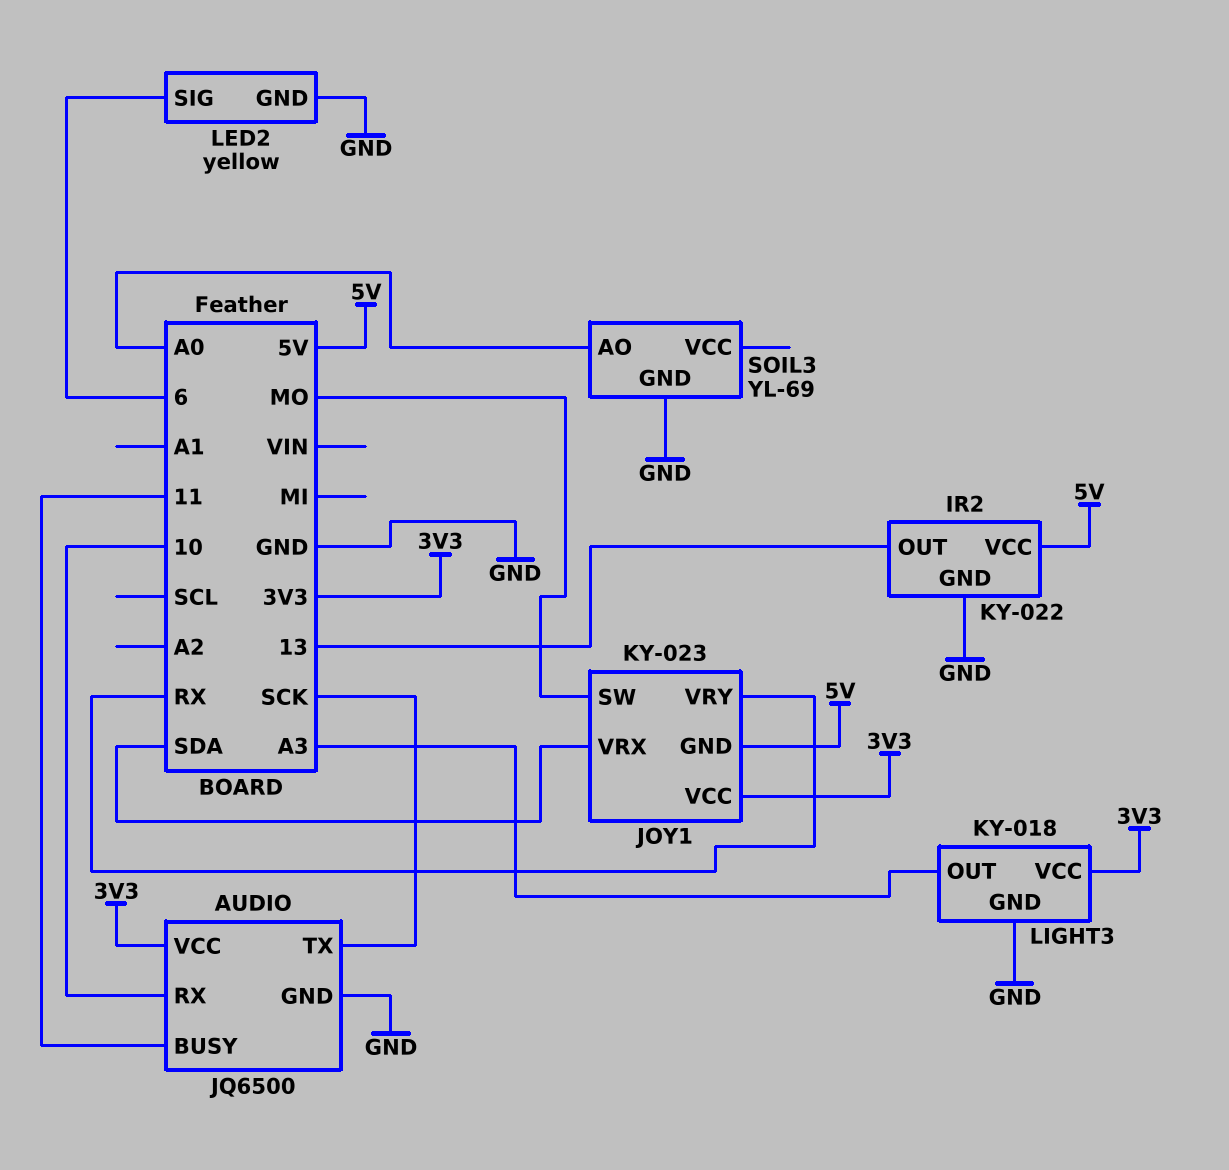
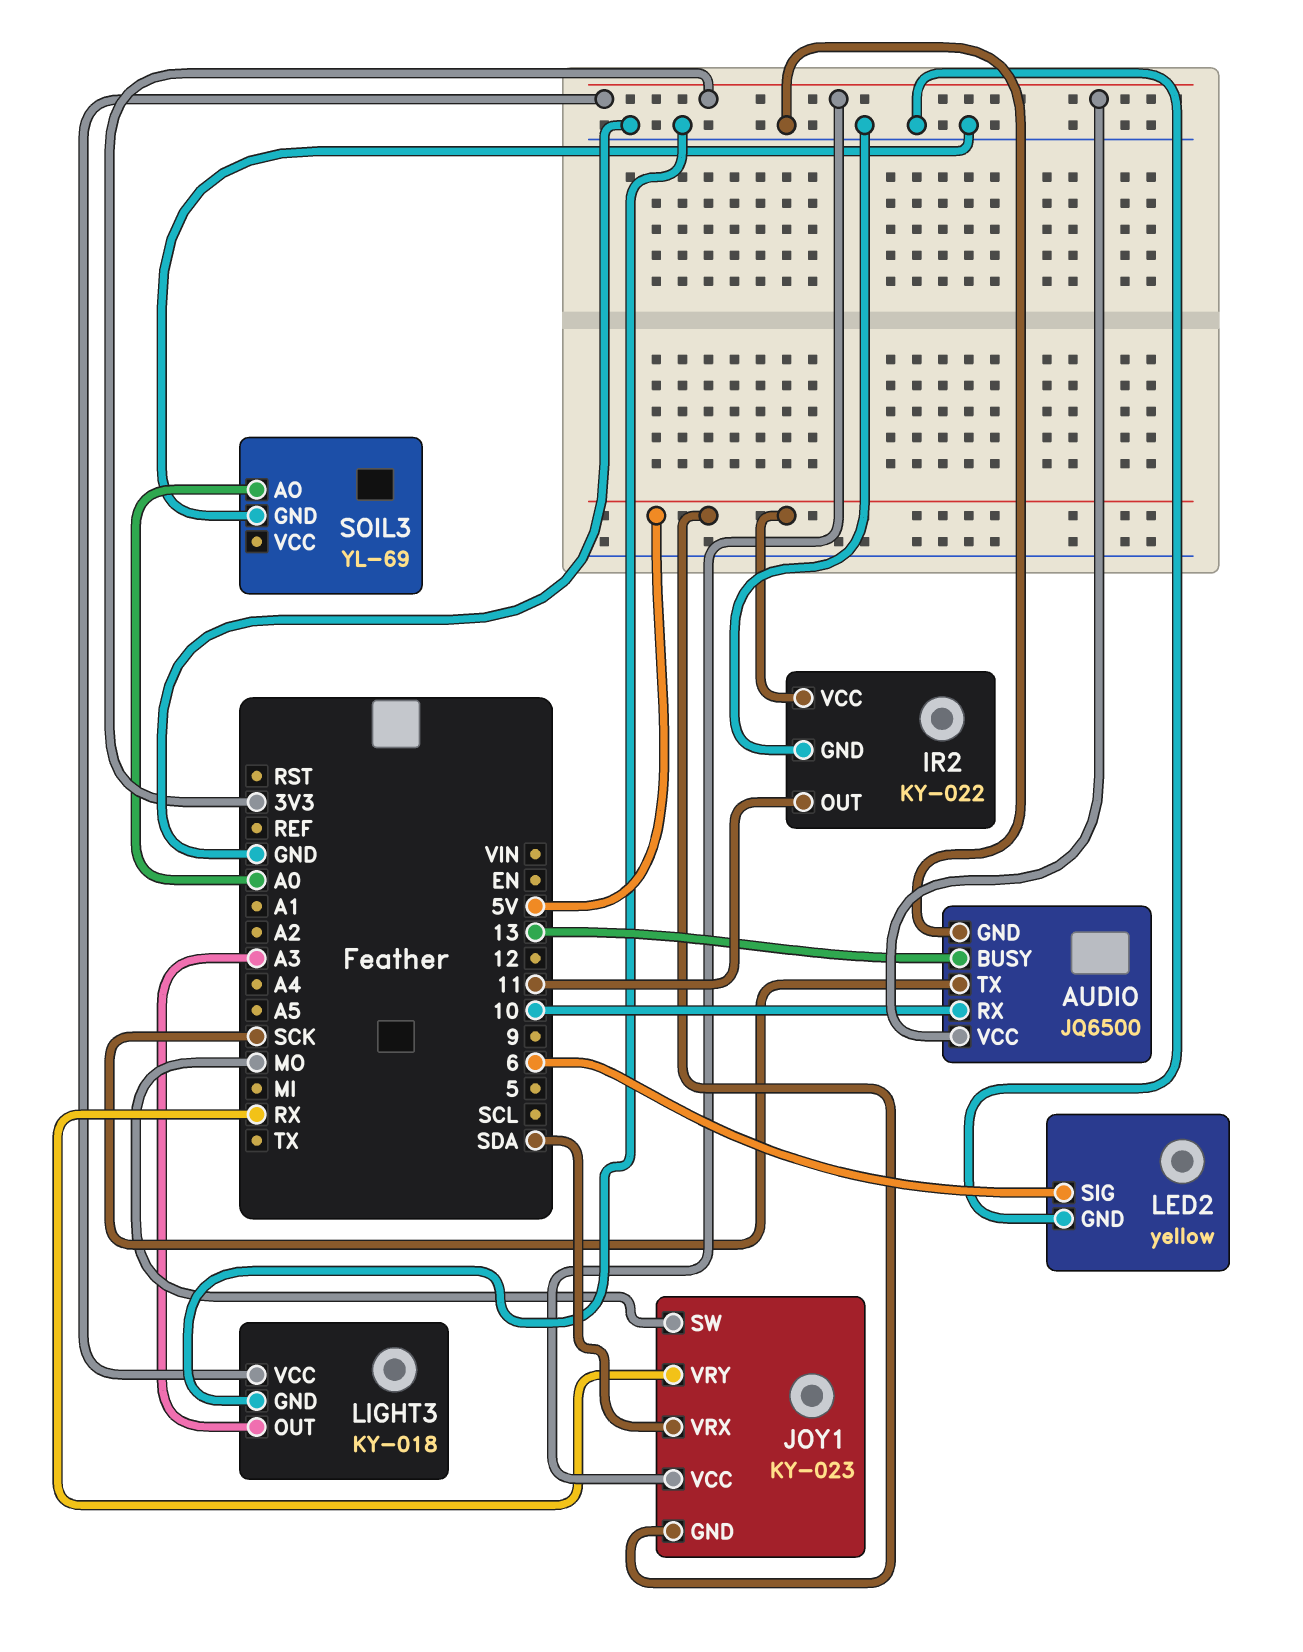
AUDIO pin BUSY: 11 -> 13
IR2 pin OUT: 13 -> 11

